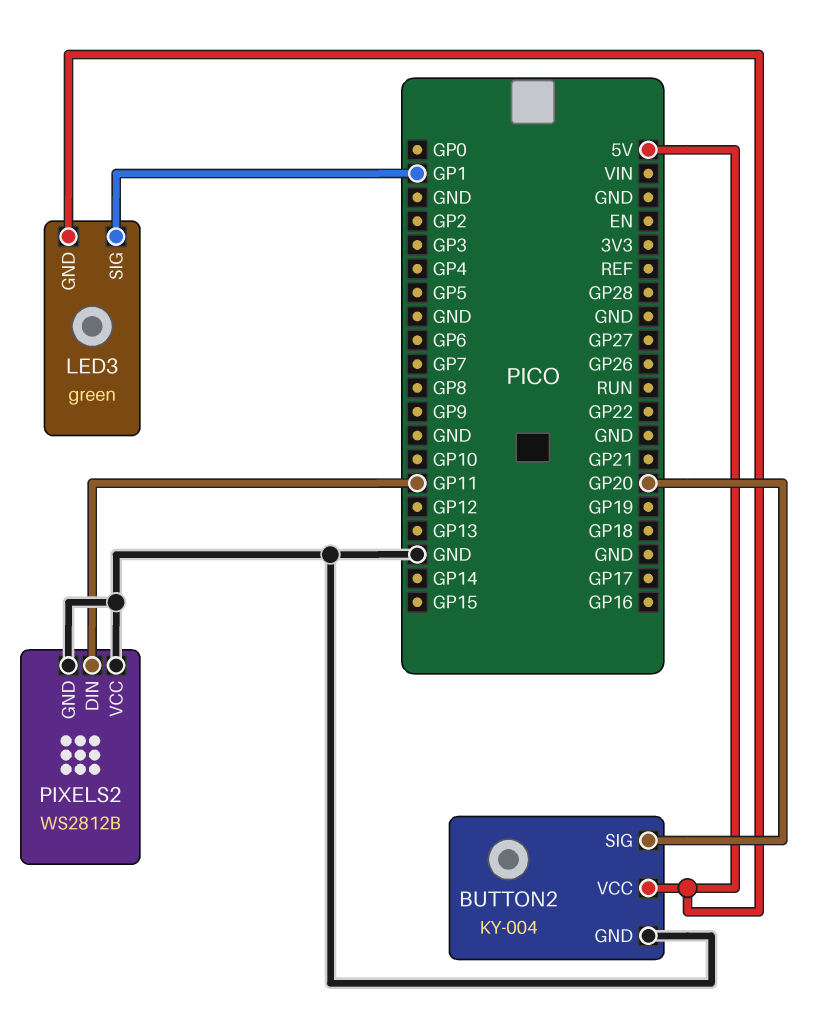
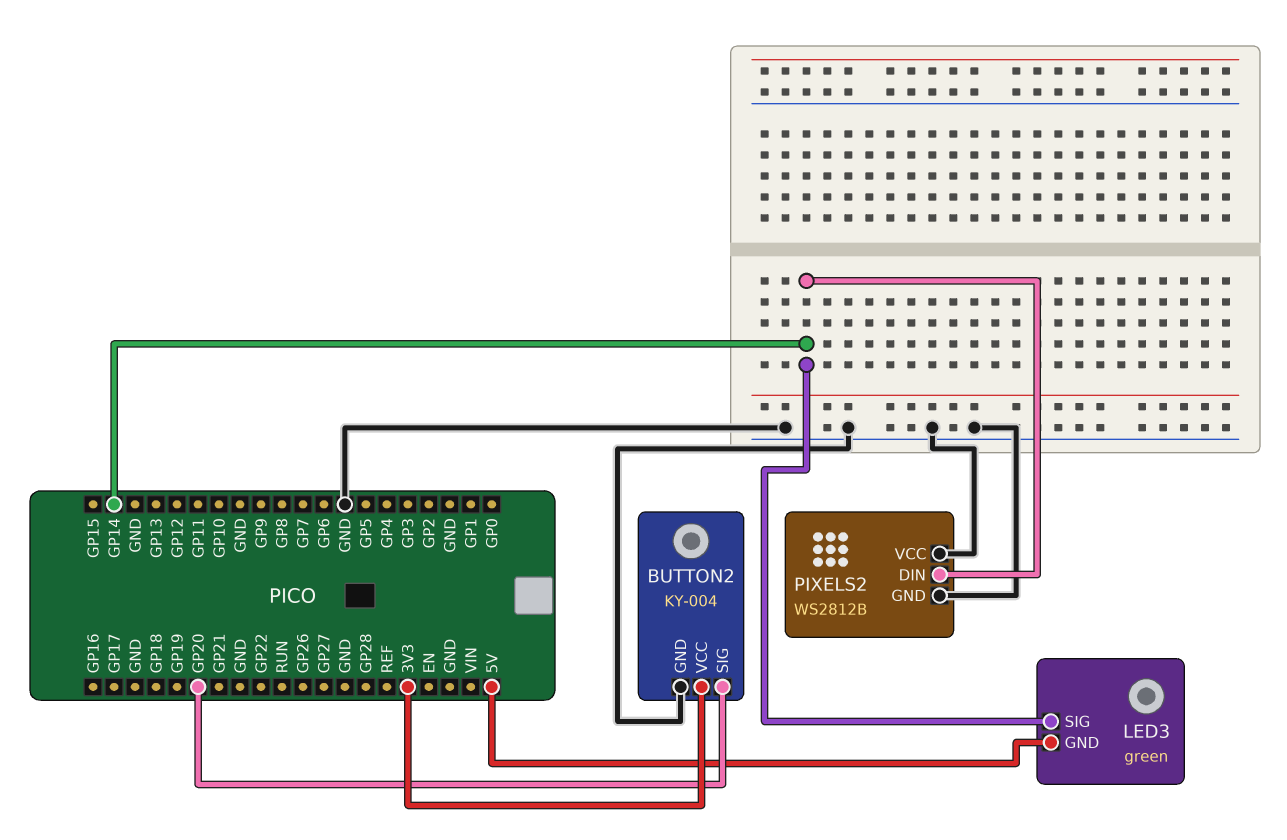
BUTTON2 pin VCC: 5V -> 3V3
LED3 pin SIG: GP1 -> GP14
PIXELS2 pin DIN: GP11 -> GP14

